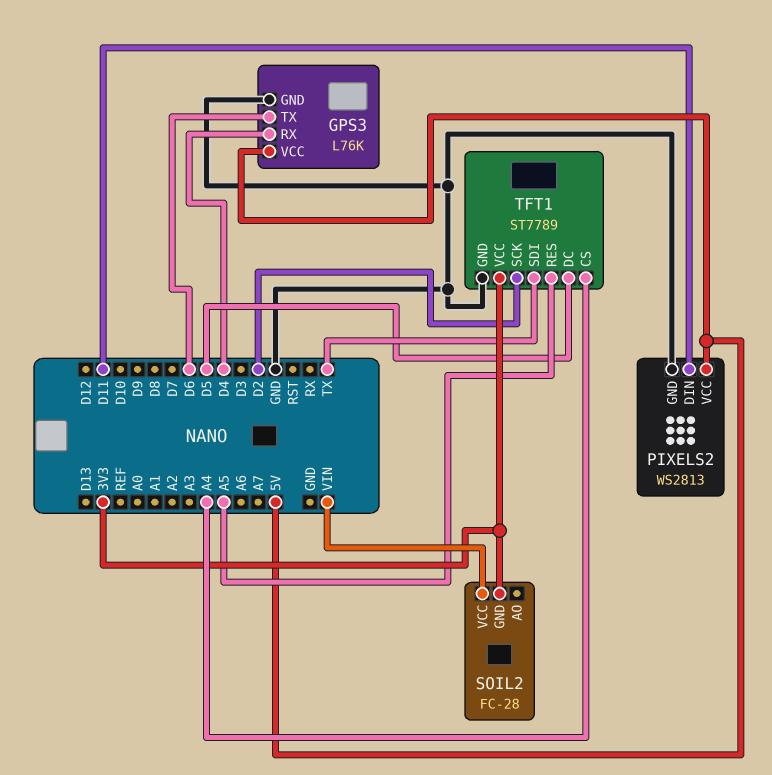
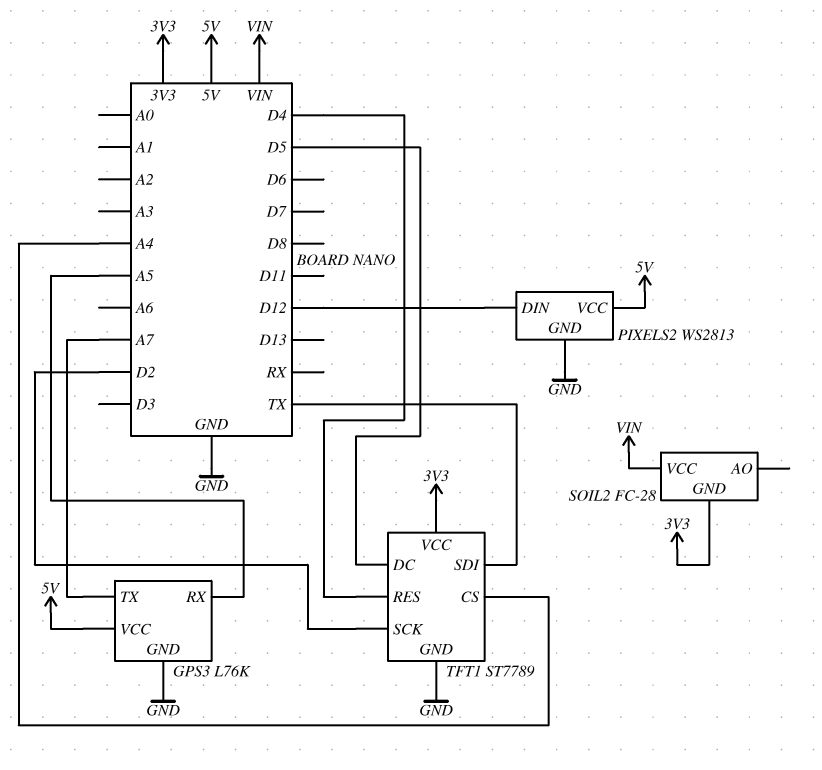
GPS3 pin RX: D4 -> A5
GPS3 pin TX: D6 -> A7
PIXELS2 pin DIN: D11 -> D12
TFT1 pin RES: A5 -> D4

